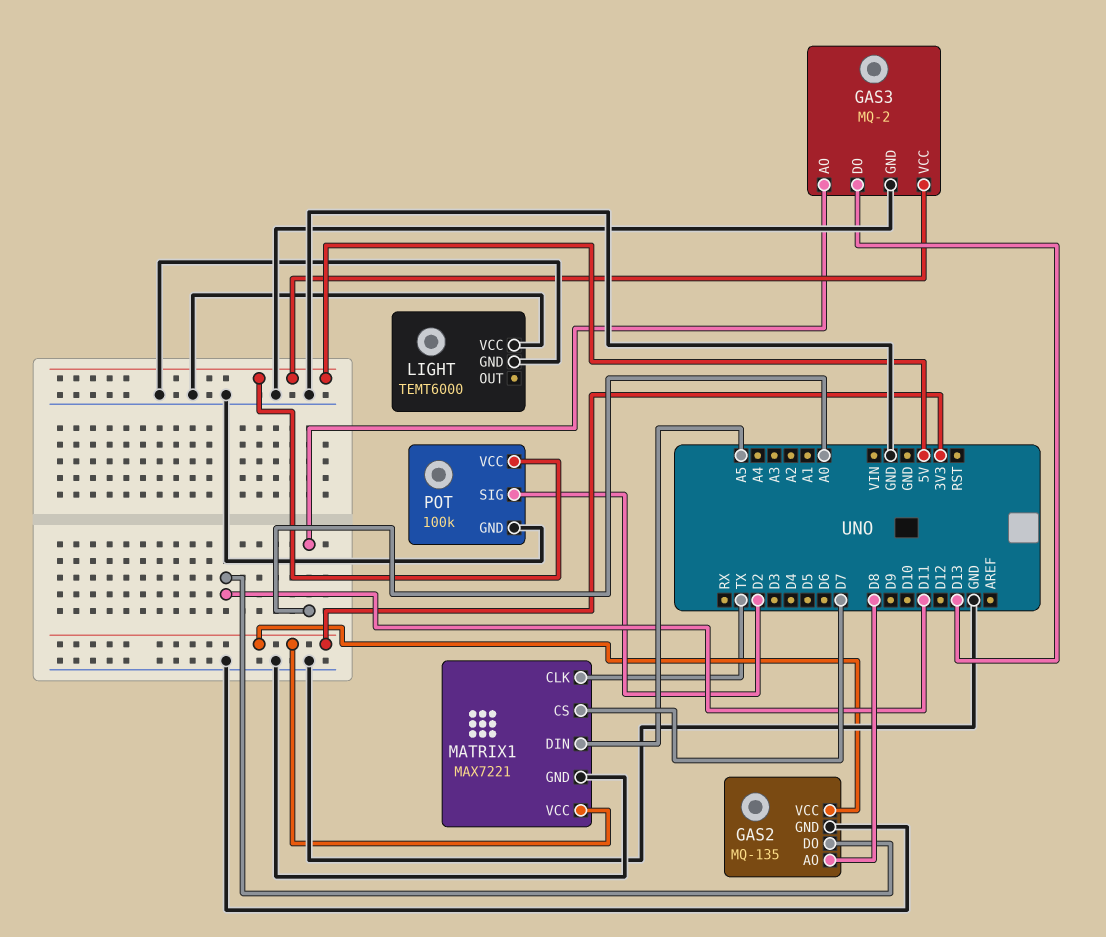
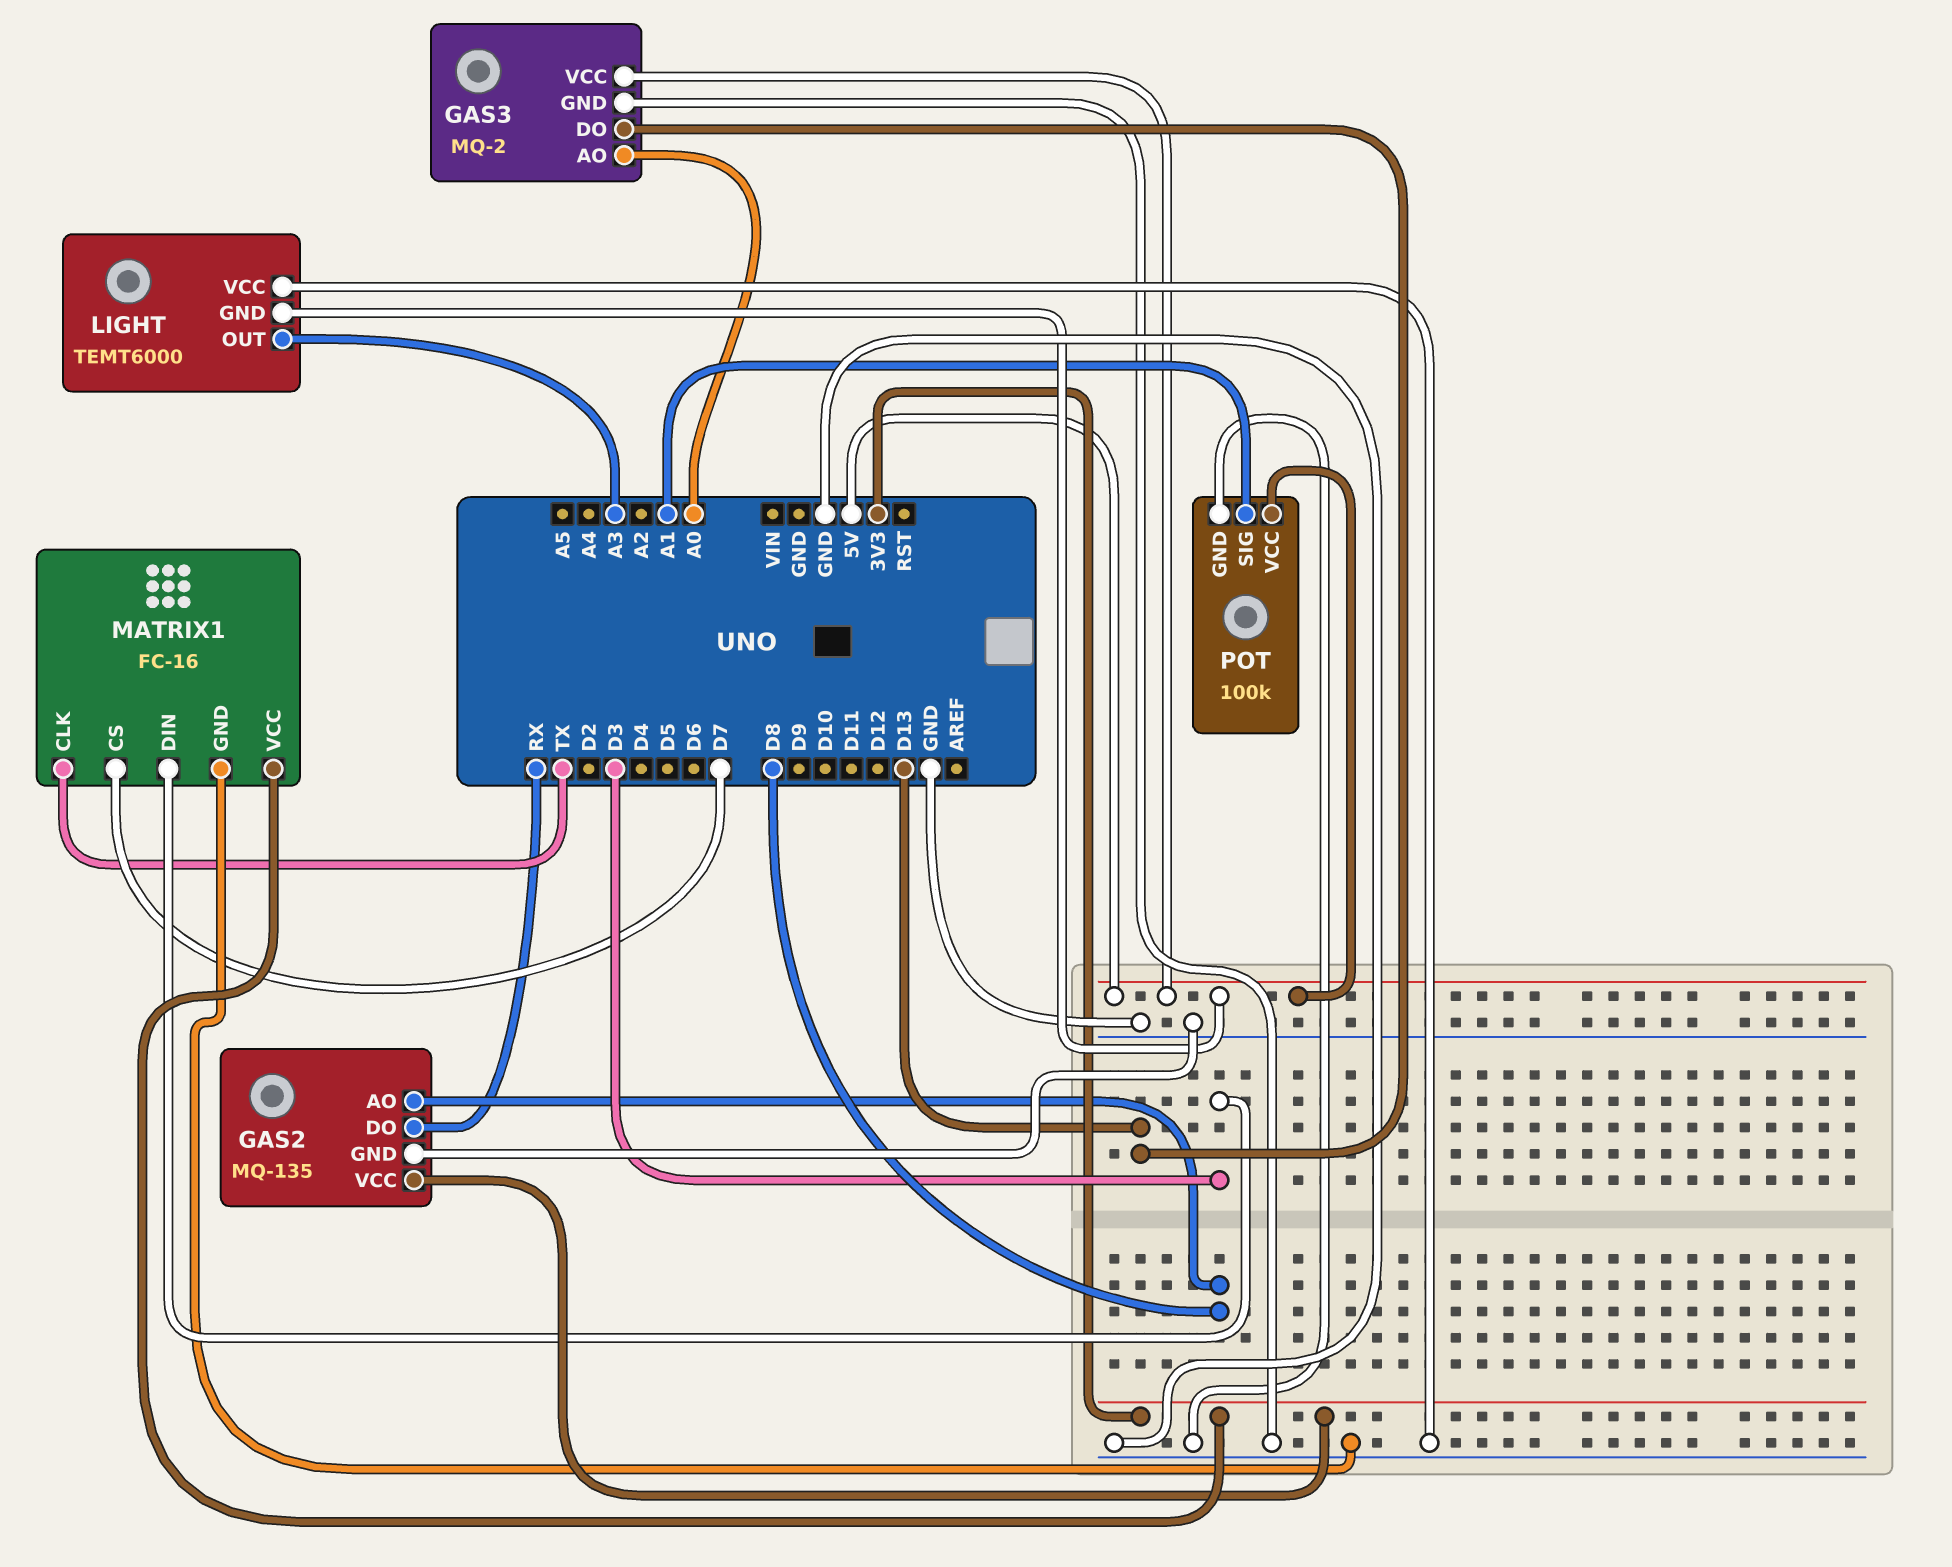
GAS2 pin DO: D11 -> RX
LIGHT pin GND: GND -> 5V
LIGHT pin OUT: none -> A3
MATRIX1: MAX7221 -> FC-16
MATRIX1 pin DIN: A5 -> D3
POT pin SIG: D2 -> A1

